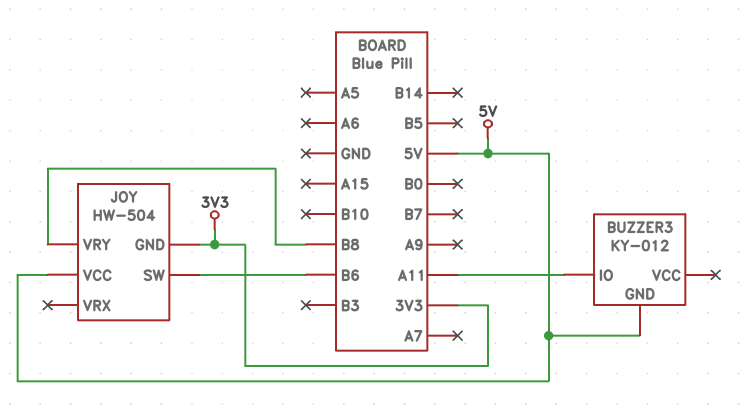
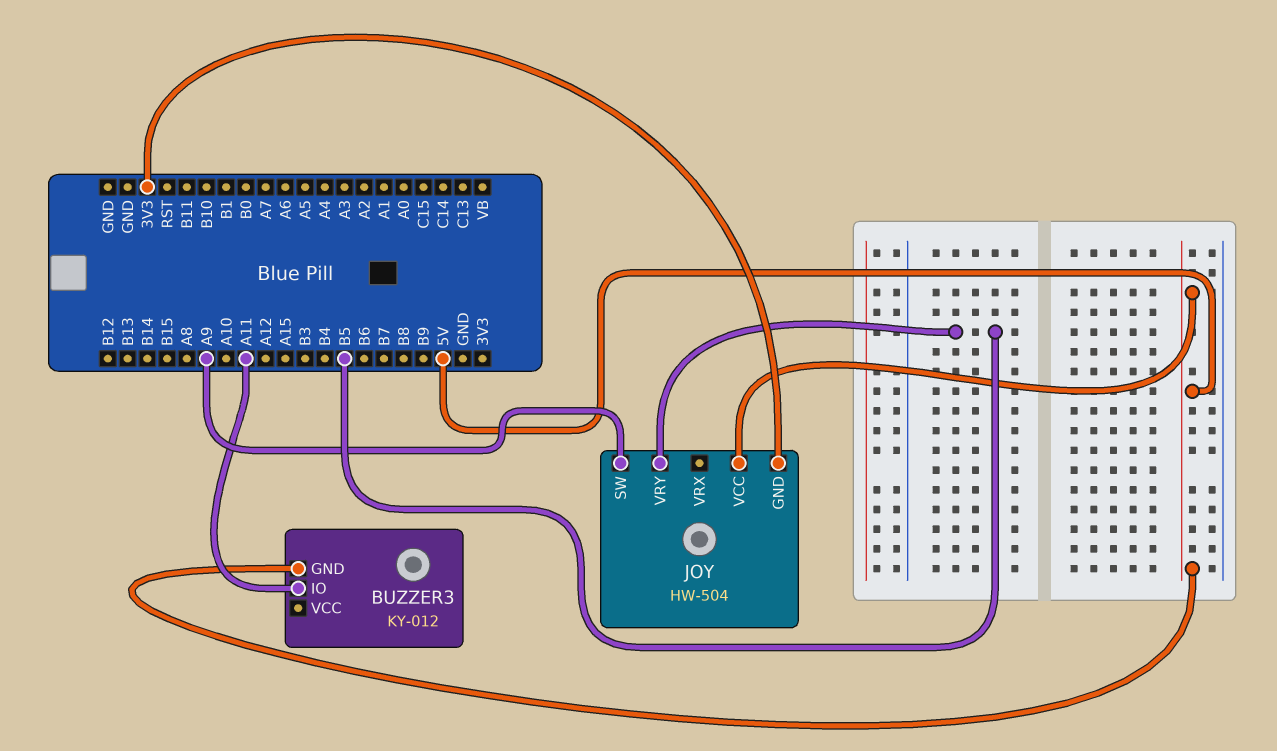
JOY pin SW: B6 -> A9
JOY pin VRY: B8 -> B5

